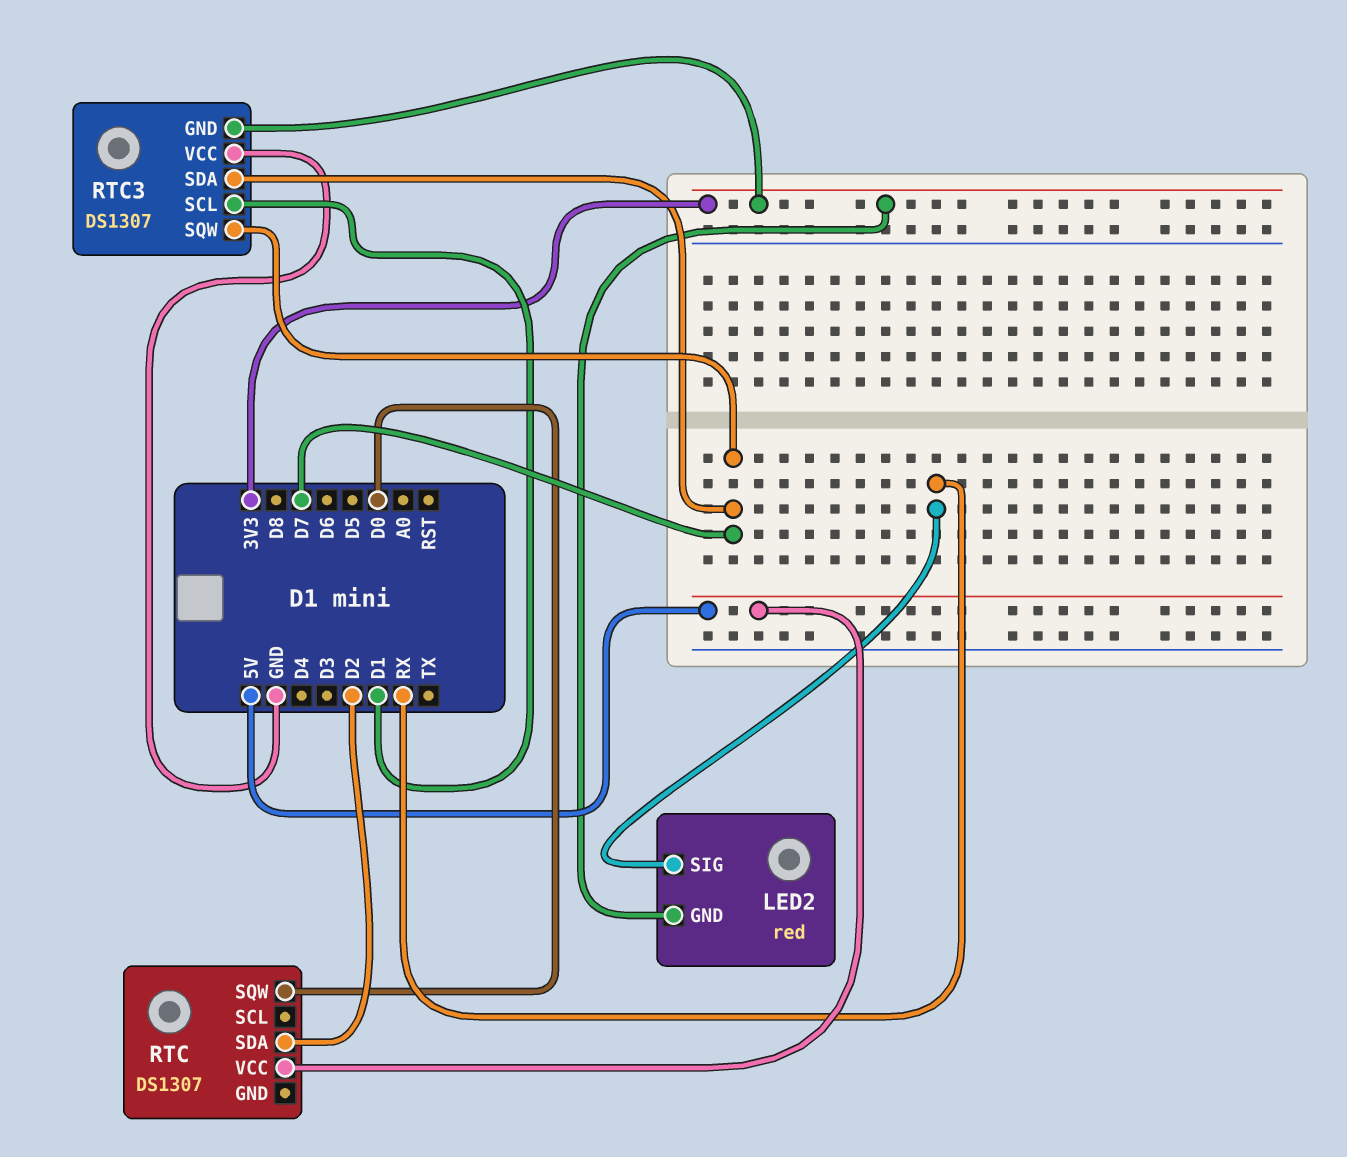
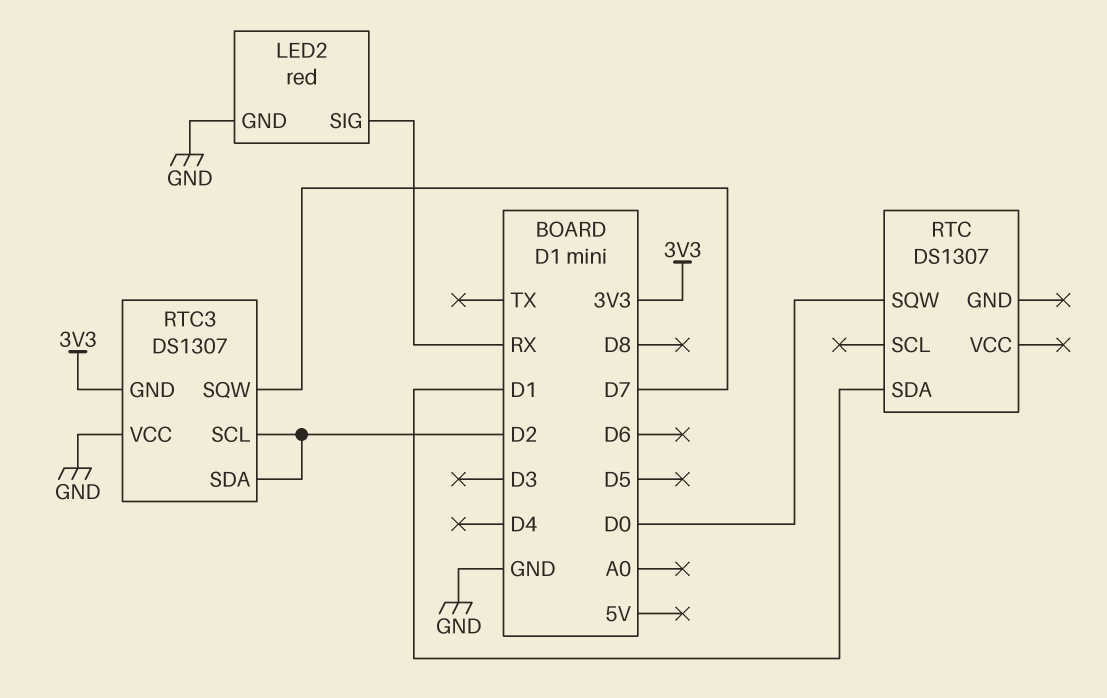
LED2 pin GND: 3V3 -> GND
RTC pin SDA: D2 -> D1
RTC pin VCC: 5V -> none
RTC3 pin SCL: D1 -> D2
RTC3 pin SDA: D7 -> D2

